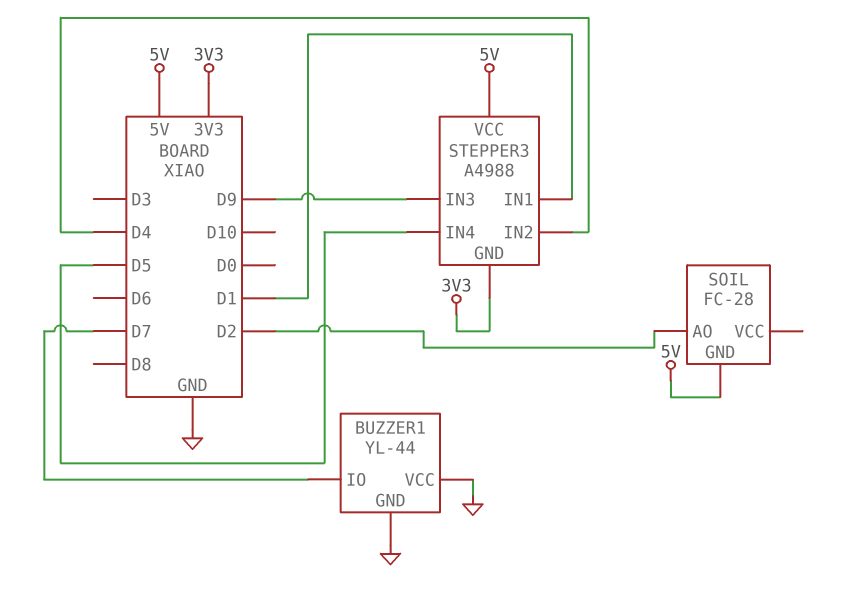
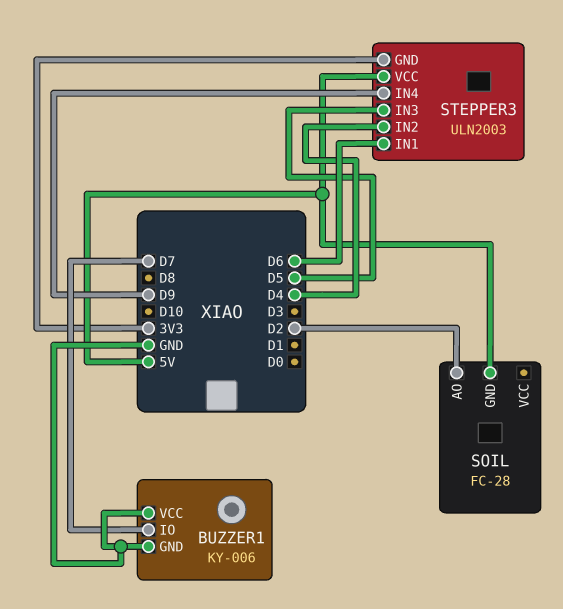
BUZZER1: YL-44 -> KY-006
STEPPER3: A4988 -> ULN2003
STEPPER3 pin IN1: D1 -> D6
STEPPER3 pin IN3: D9 -> D5
STEPPER3 pin IN4: D5 -> D9

